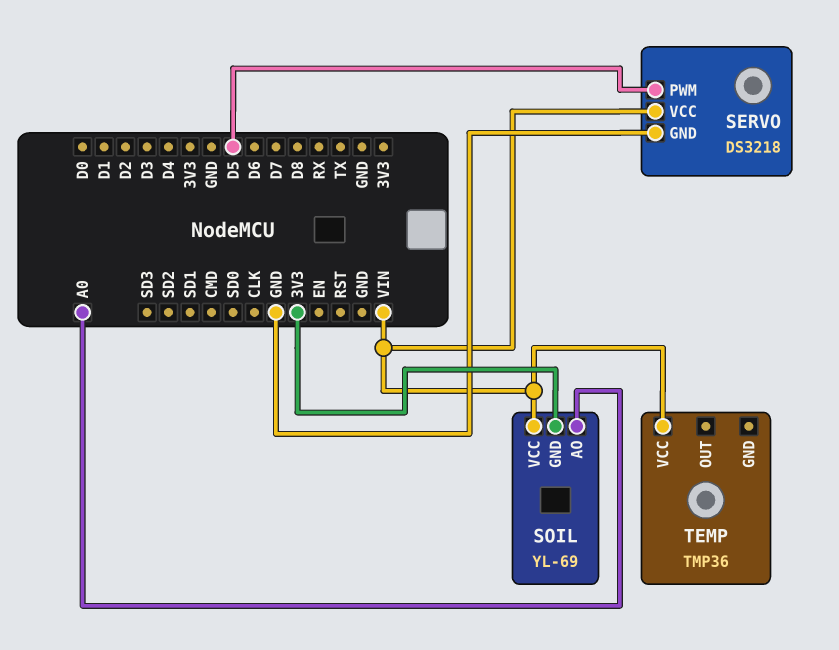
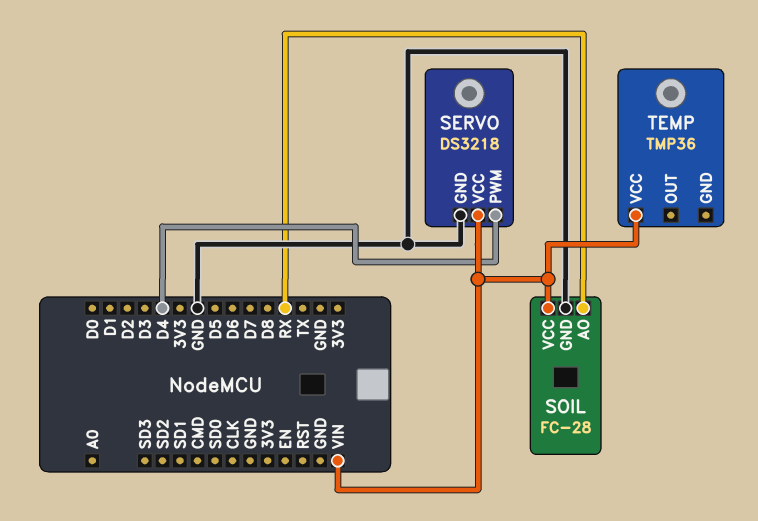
SERVO pin PWM: D5 -> D4
SOIL: YL-69 -> FC-28
SOIL pin AO: A0 -> RX
SOIL pin GND: 3V3 -> GND

